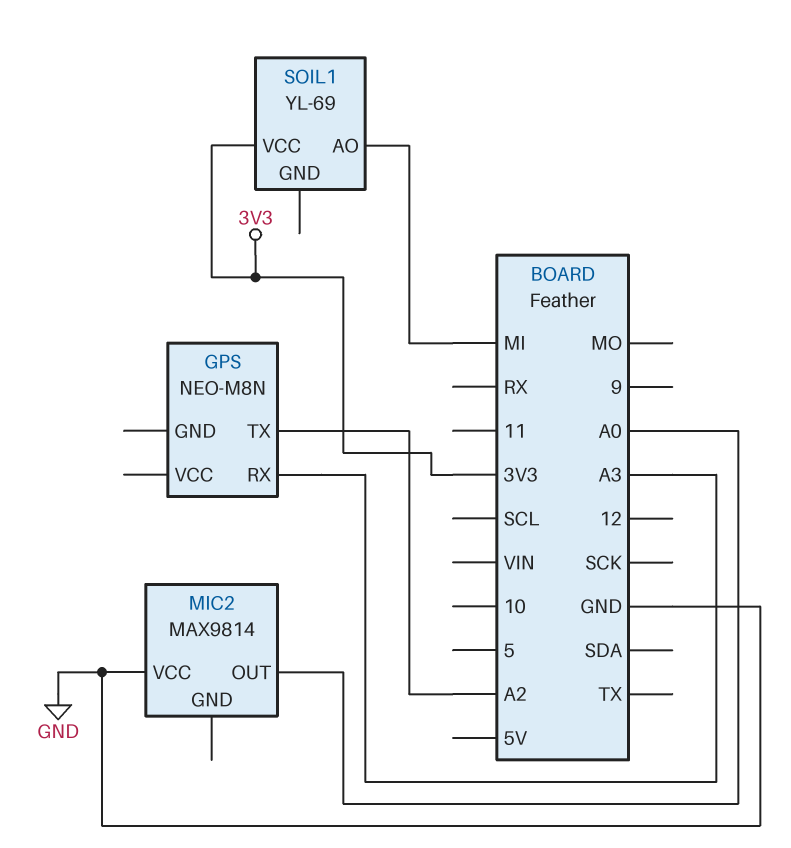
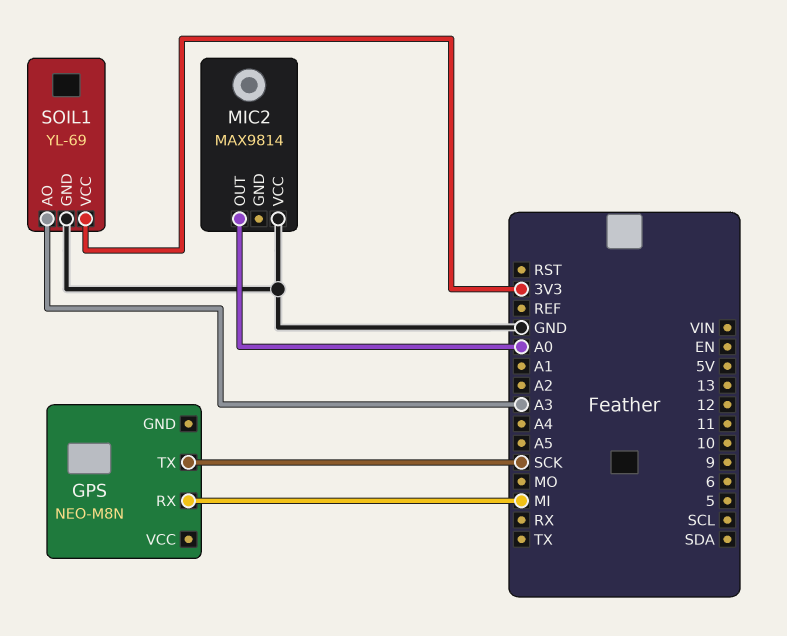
GPS pin RX: A3 -> MI
GPS pin TX: A2 -> SCK
SOIL1 pin AO: MI -> A3
SOIL1 pin GND: none -> GND

